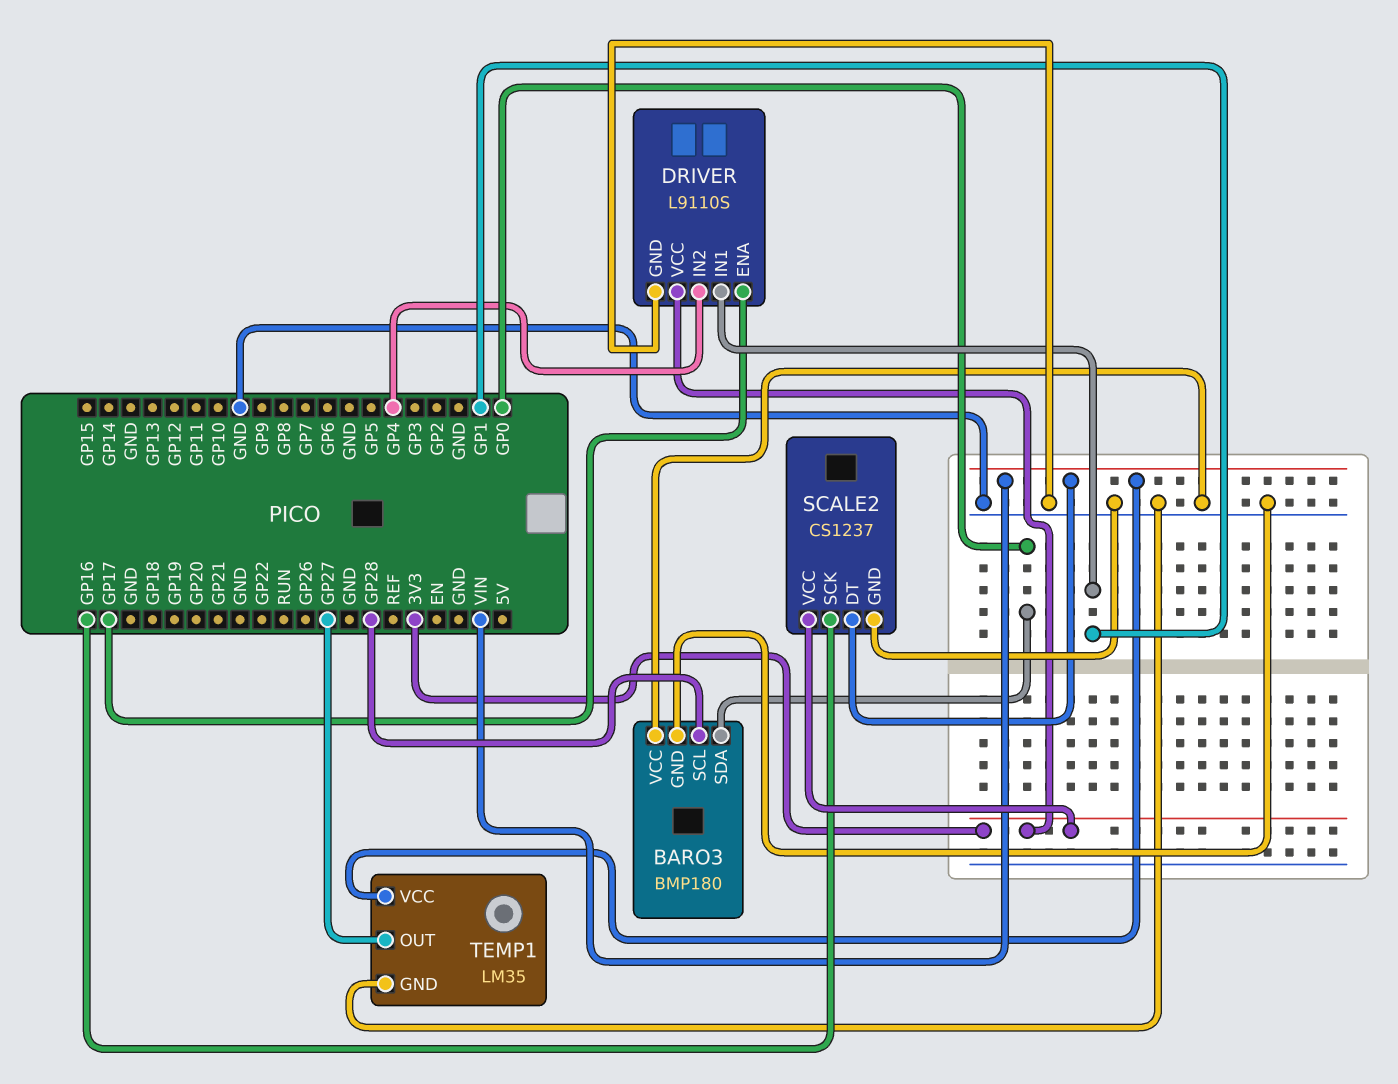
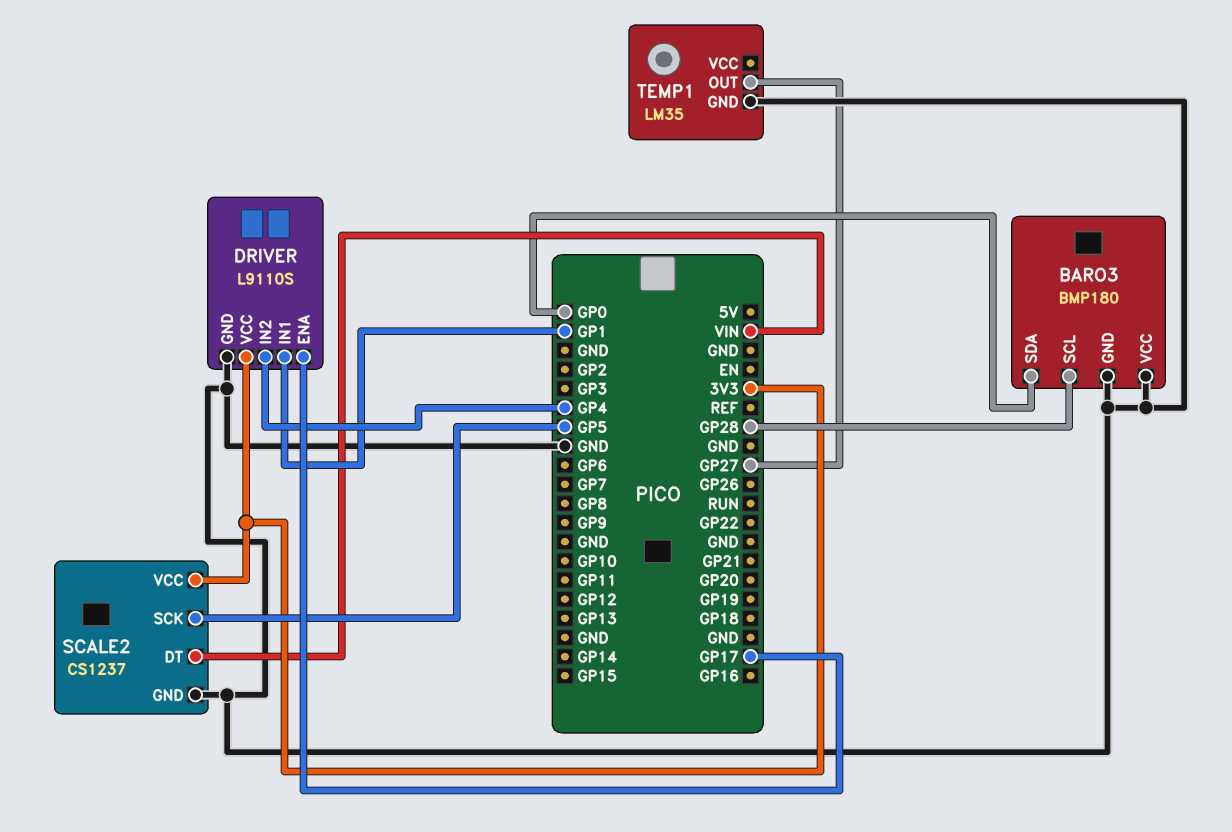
SCALE2 pin SCK: GP16 -> GP5
TEMP1 pin VCC: VIN -> none

